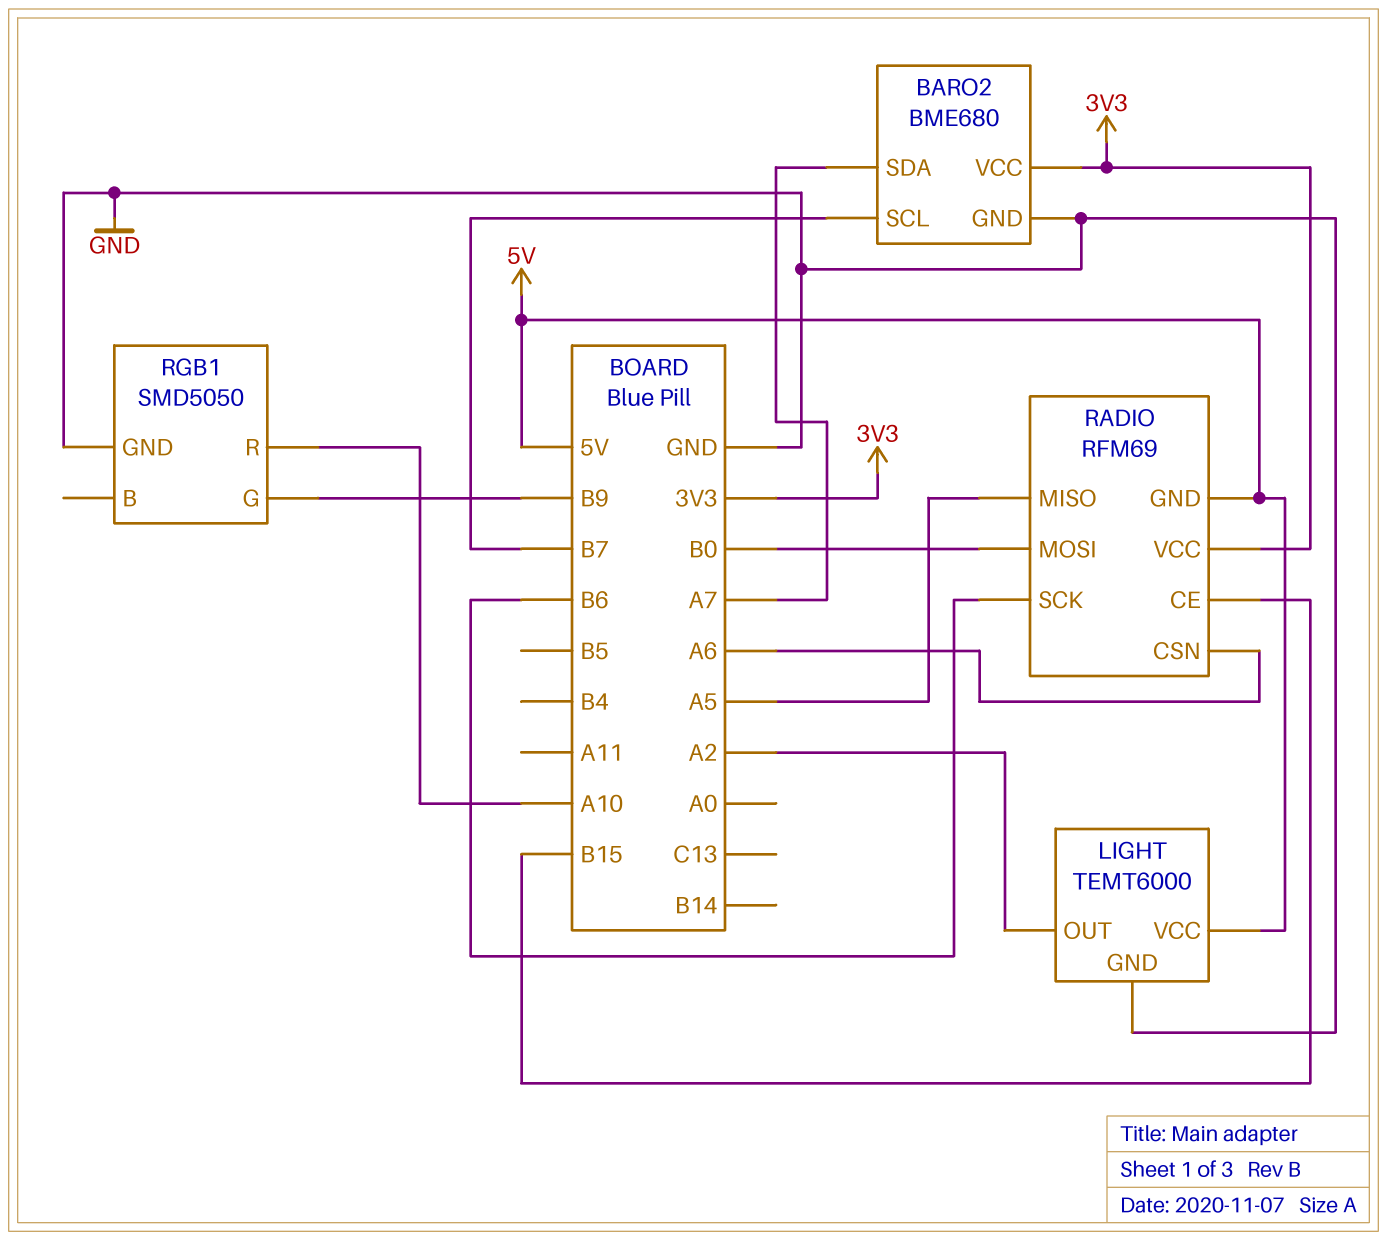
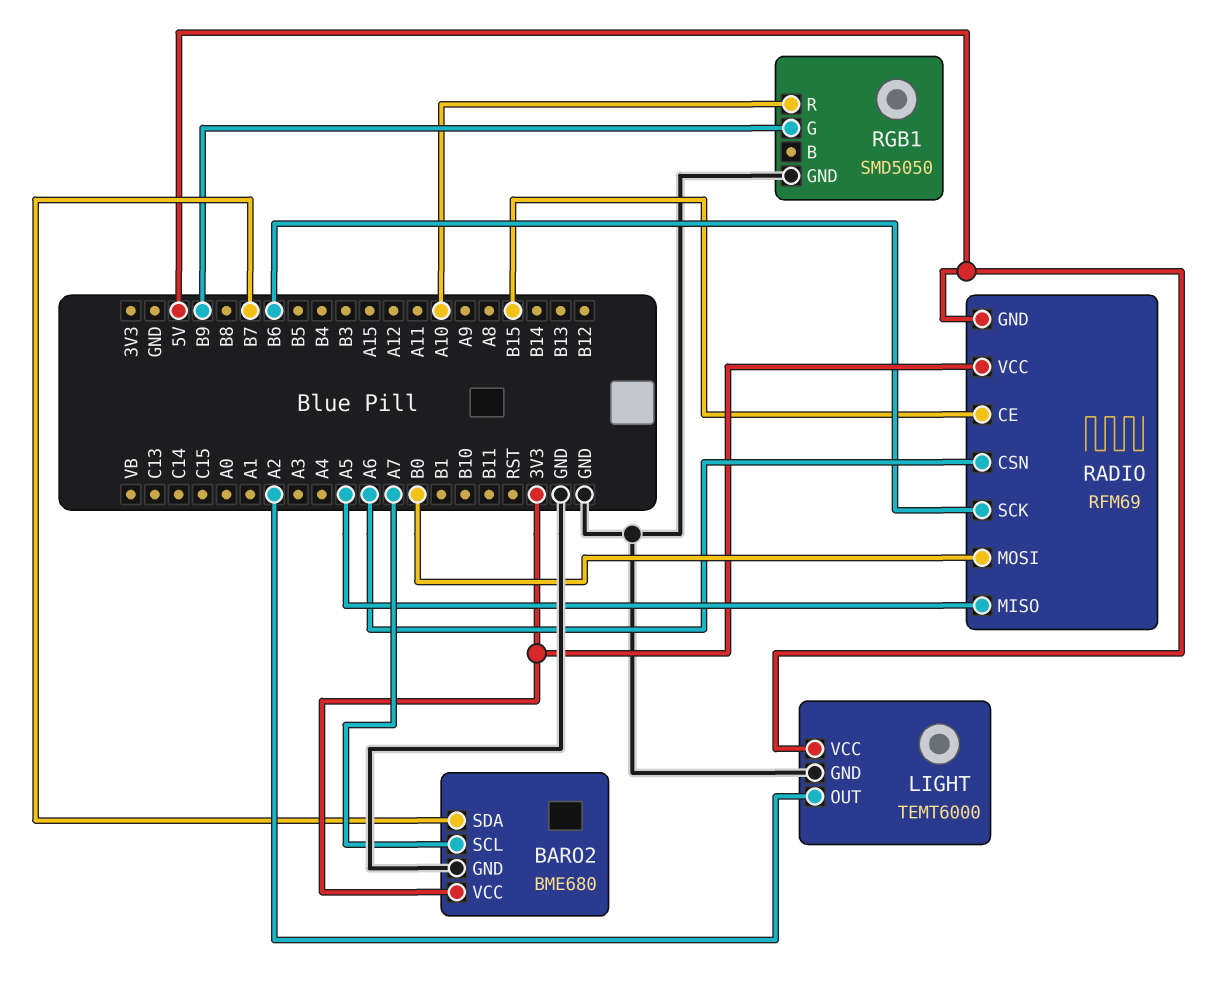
BARO2 pin SCL: B7 -> A7
BARO2 pin SDA: A7 -> B7

